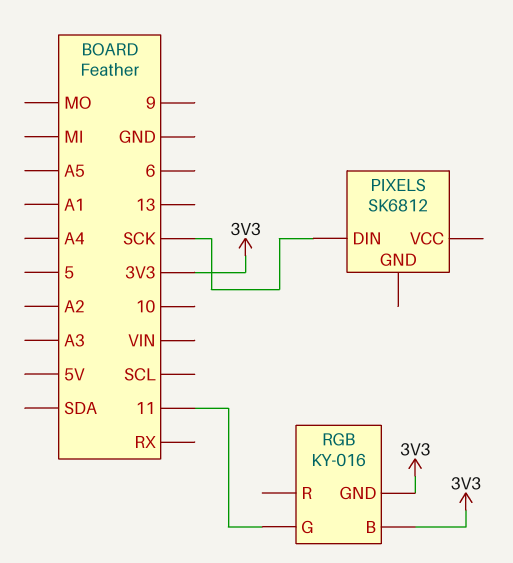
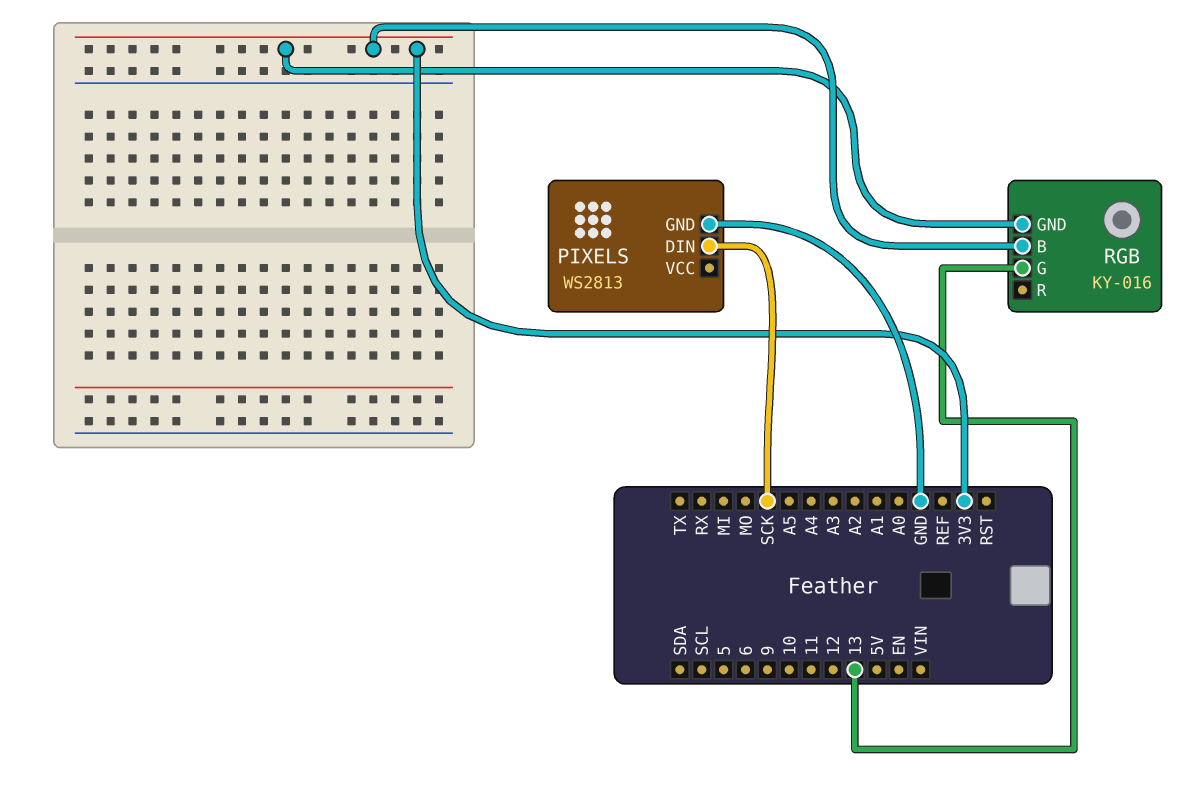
PIXELS: SK6812 -> WS2813
PIXELS pin GND: none -> GND
RGB pin G: 11 -> 13

